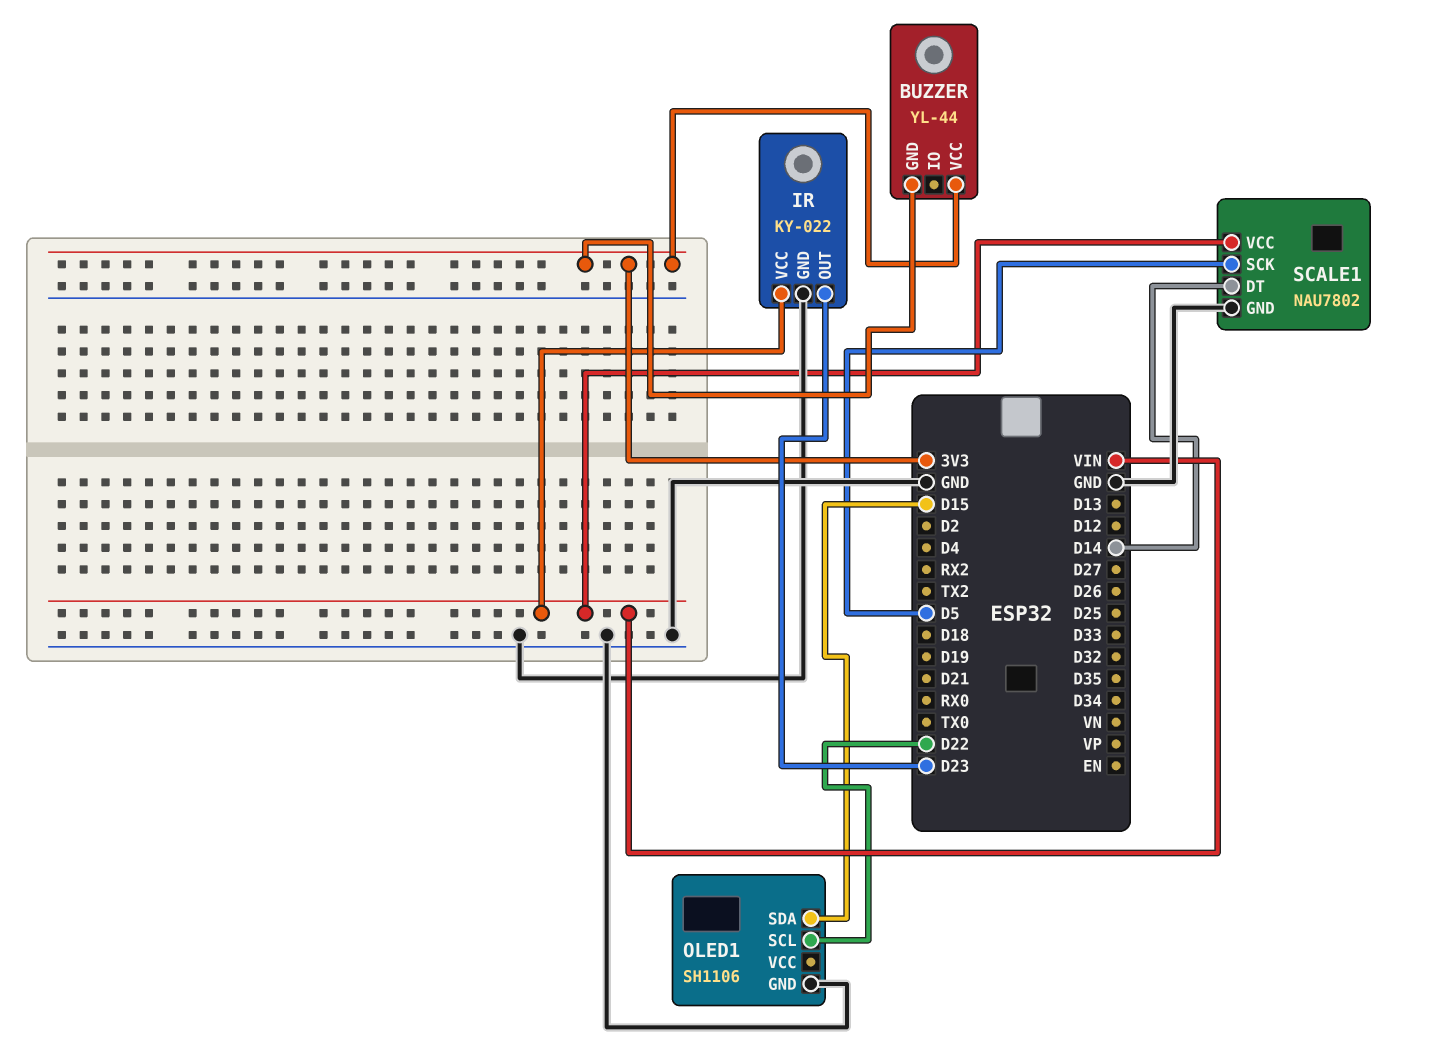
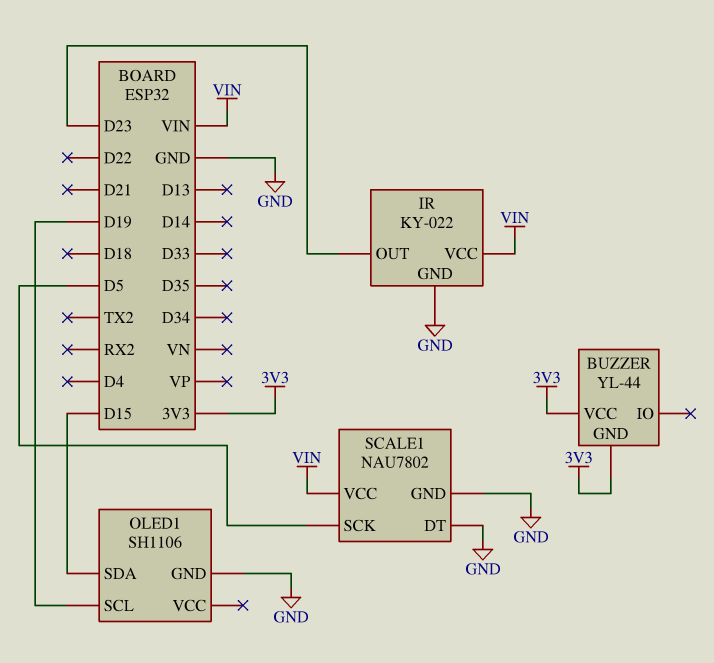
OLED1 pin SCL: D22 -> D19
SCALE1 pin DT: D14 -> GND

